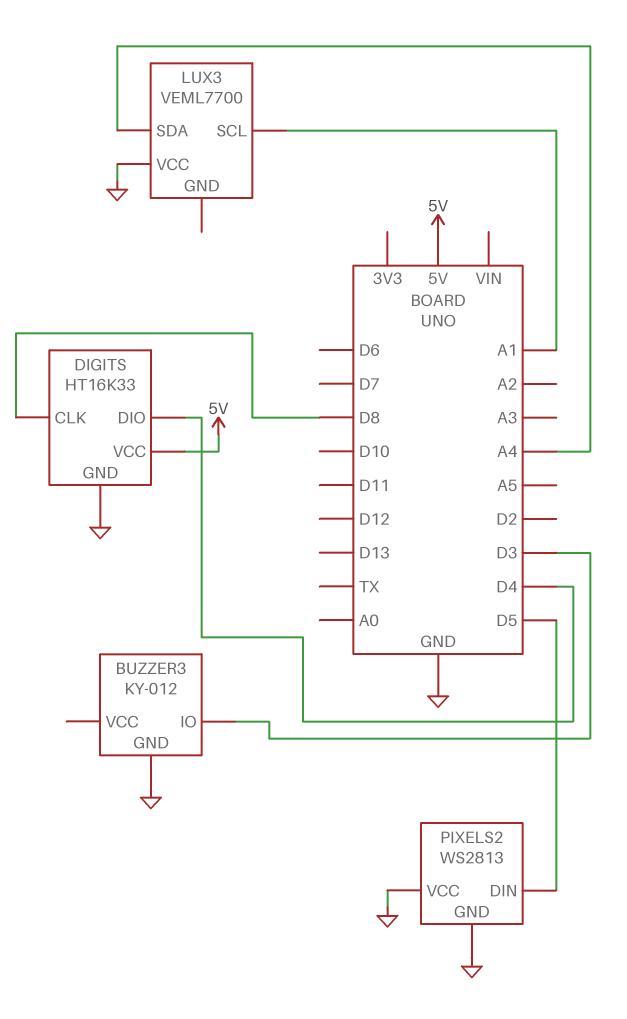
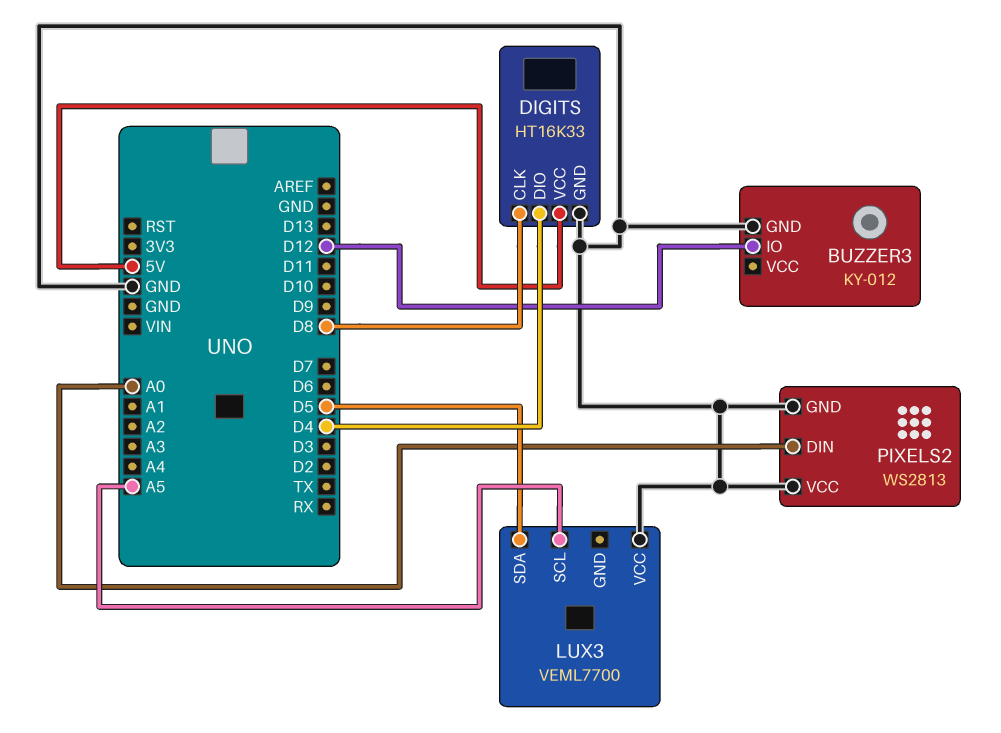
BUZZER3 pin IO: D3 -> D12
LUX3 pin SCL: A1 -> A5
LUX3 pin SDA: A4 -> D5
PIXELS2 pin DIN: D5 -> A0

